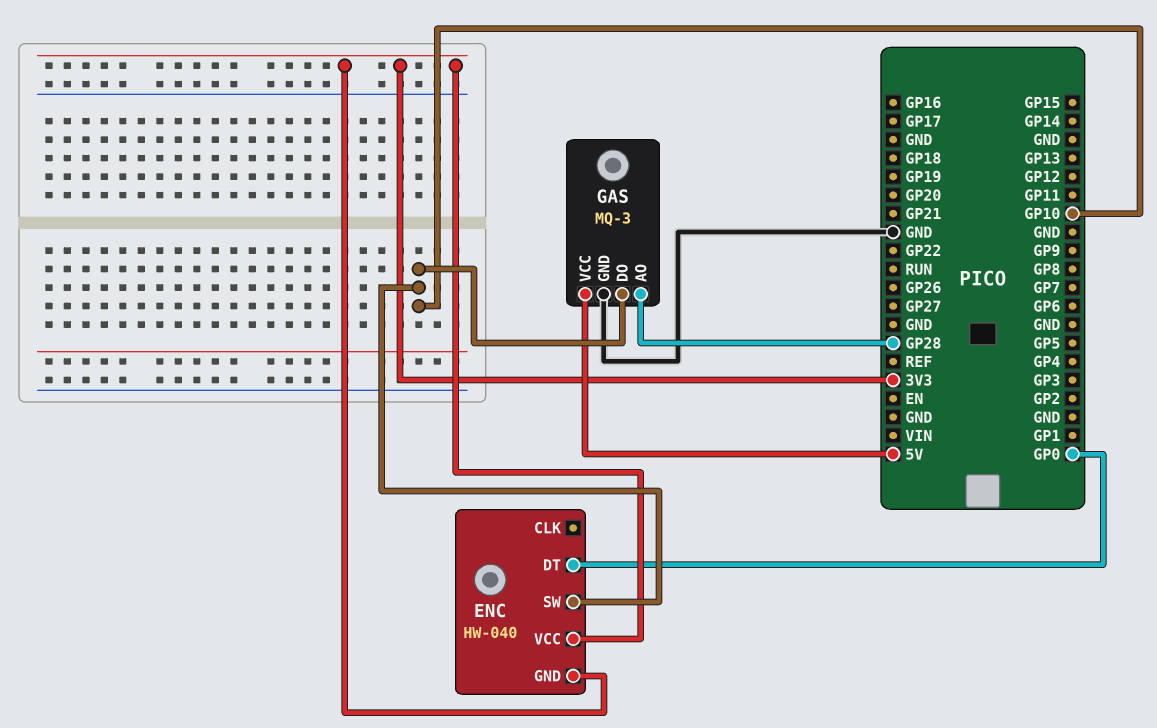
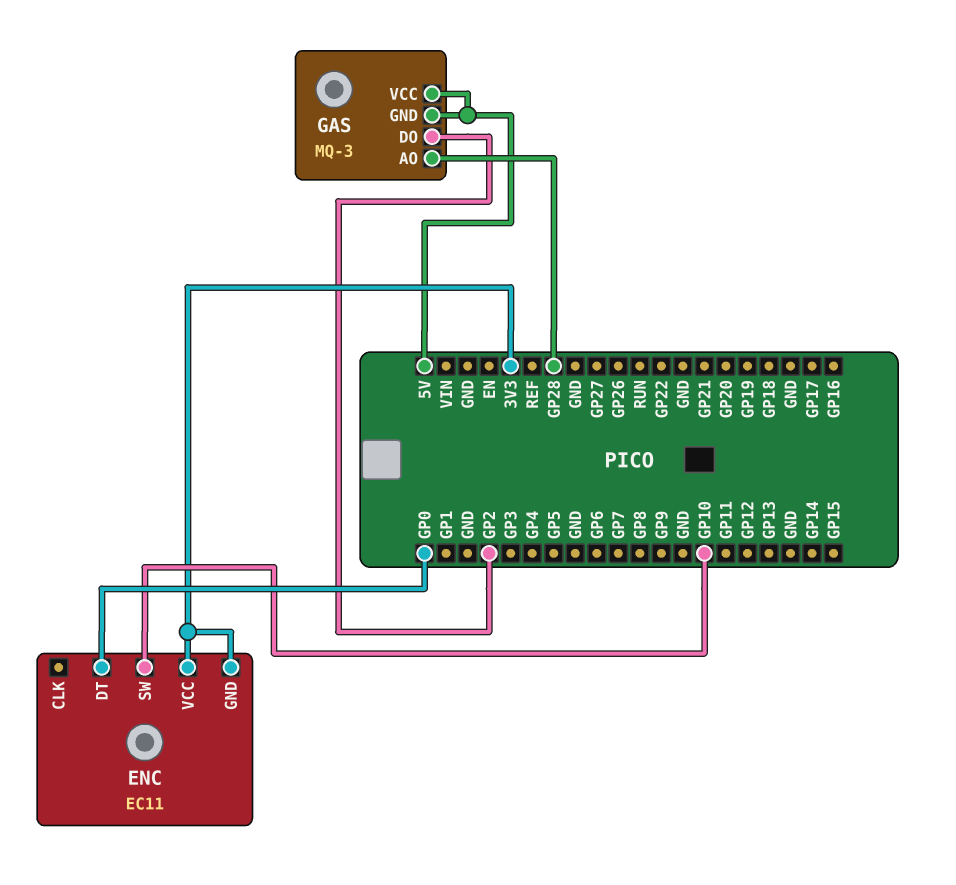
ENC: HW-040 -> EC11
GAS pin DO: GP10 -> GP2
GAS pin GND: GND -> 5V

